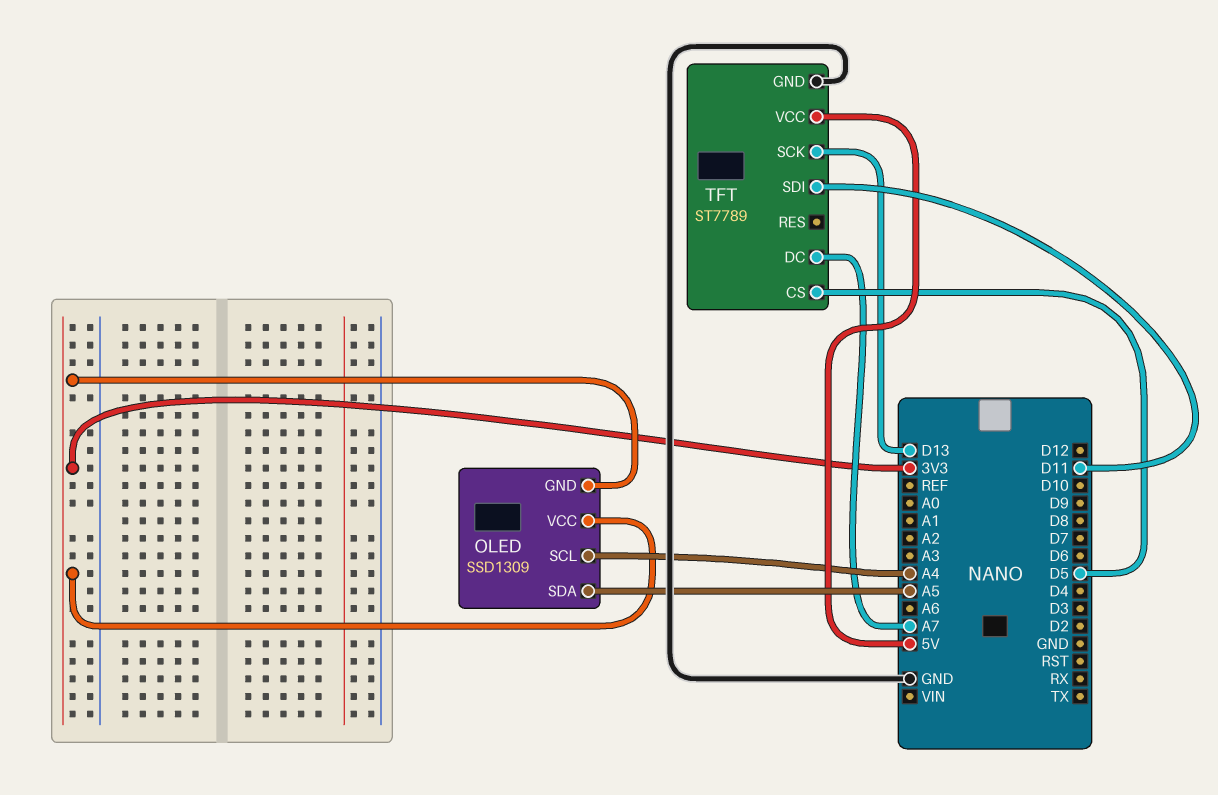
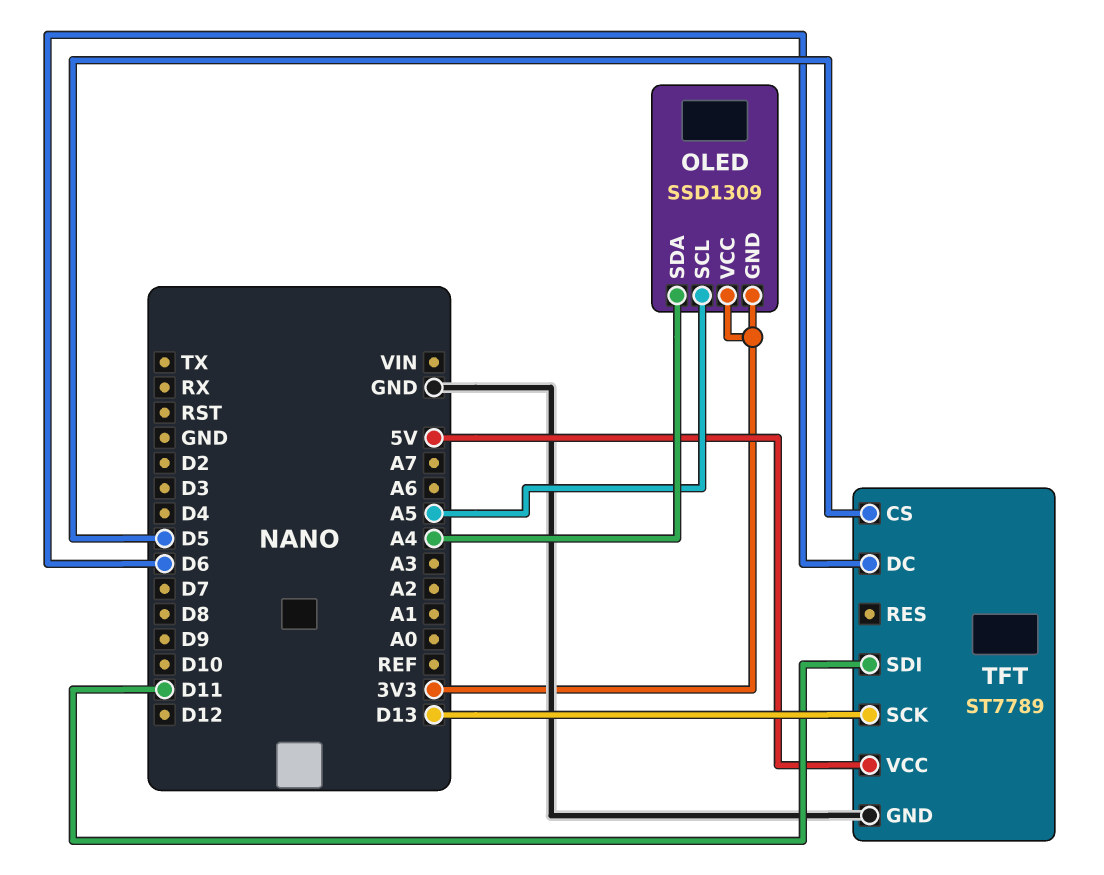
OLED pin SCL: A4 -> A5
OLED pin SDA: A5 -> A4
TFT pin DC: A7 -> D6

